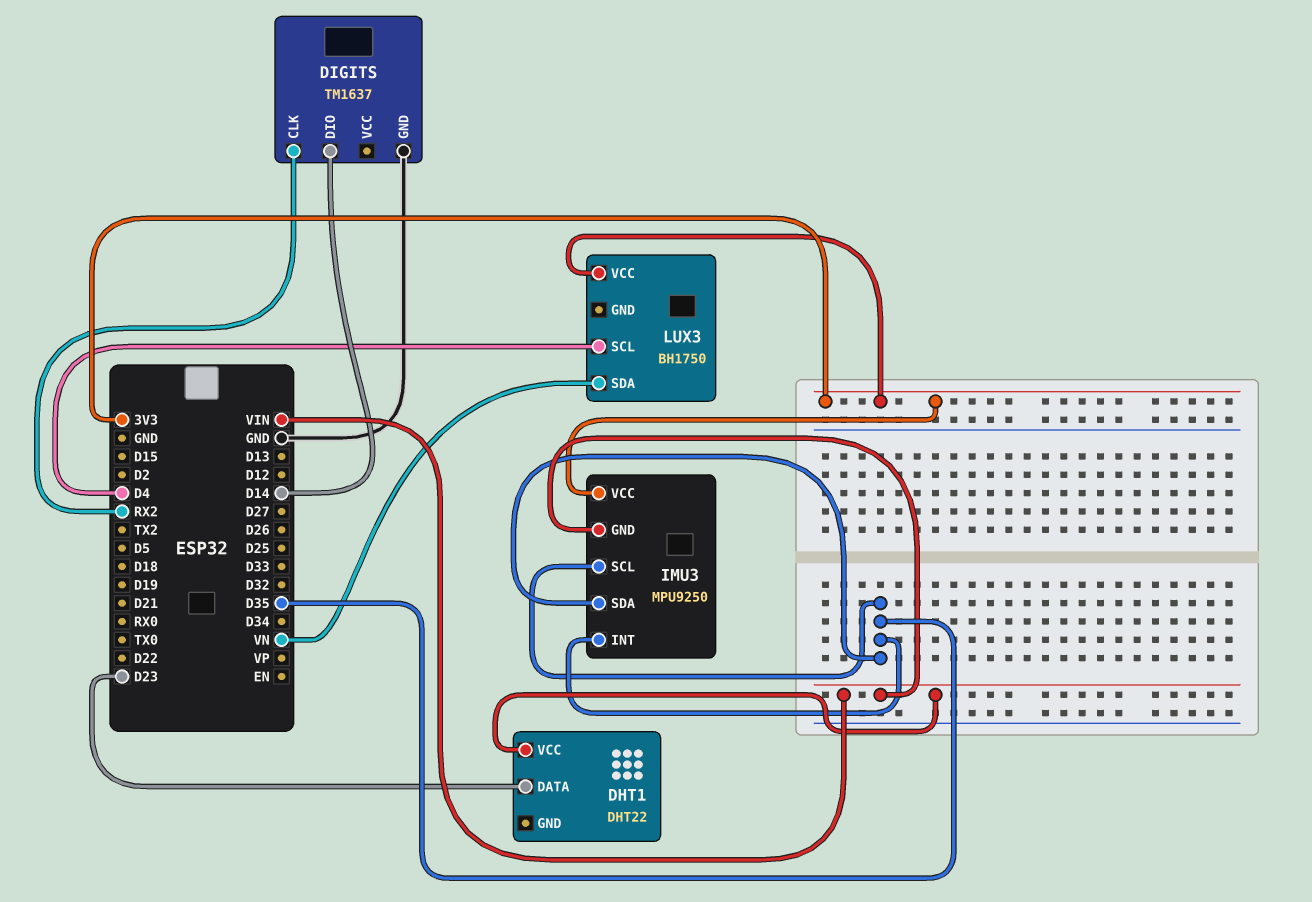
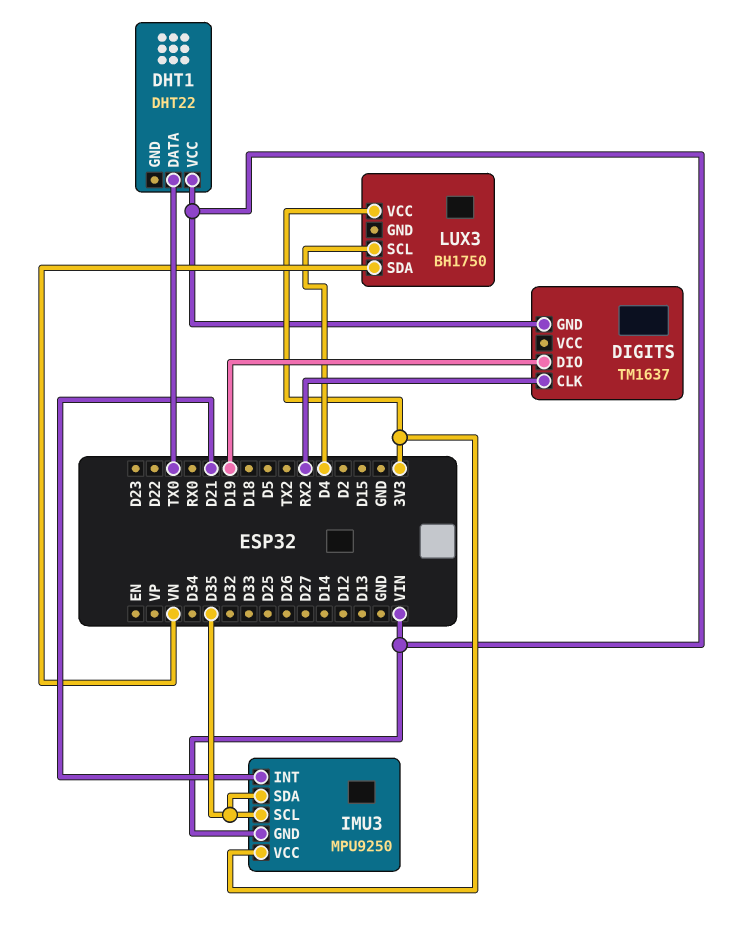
DHT1 pin DATA: D23 -> TX0
DIGITS pin DIO: D14 -> D19
DIGITS pin GND: GND -> VIN
IMU3 pin INT: D35 -> D21

